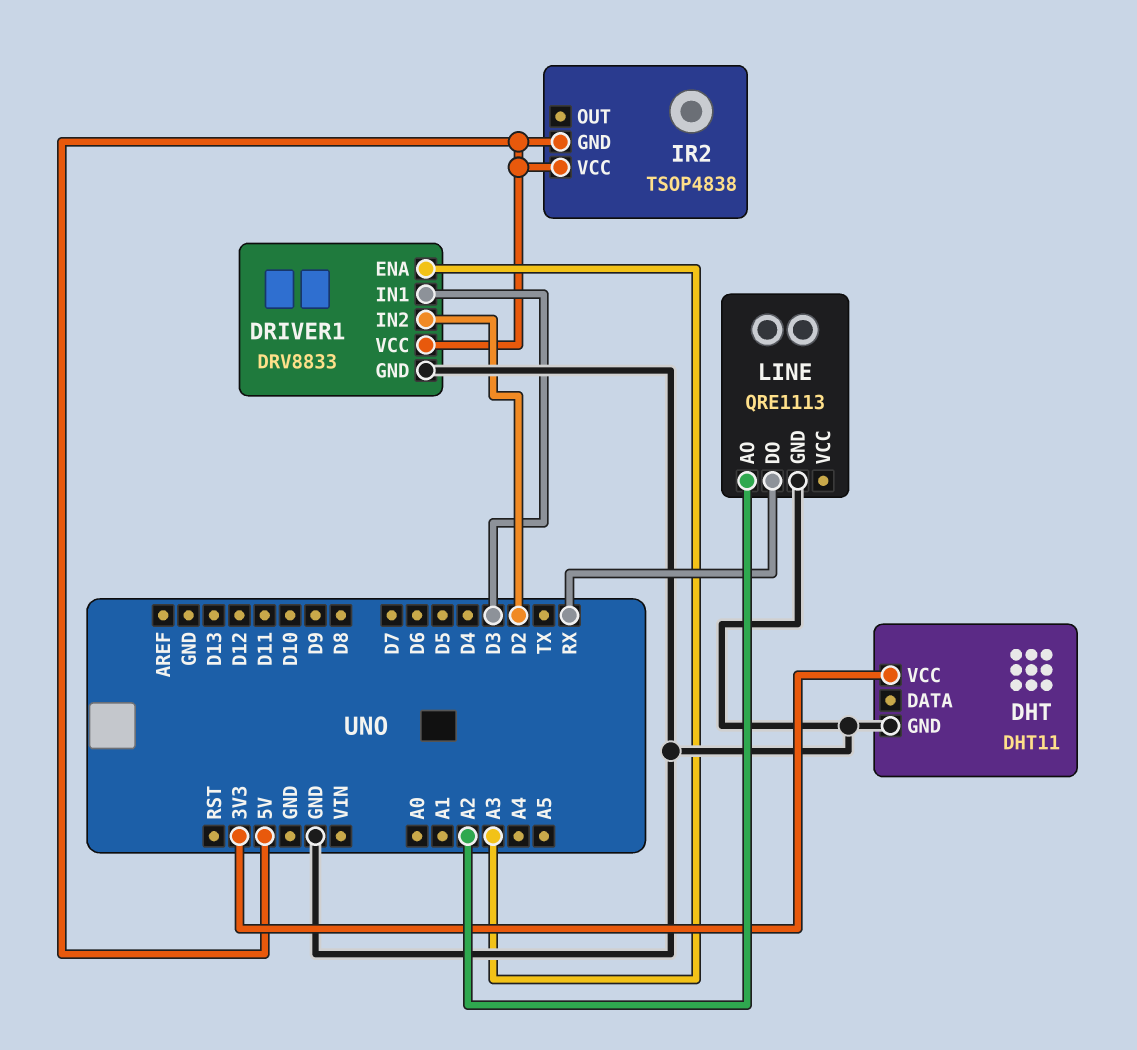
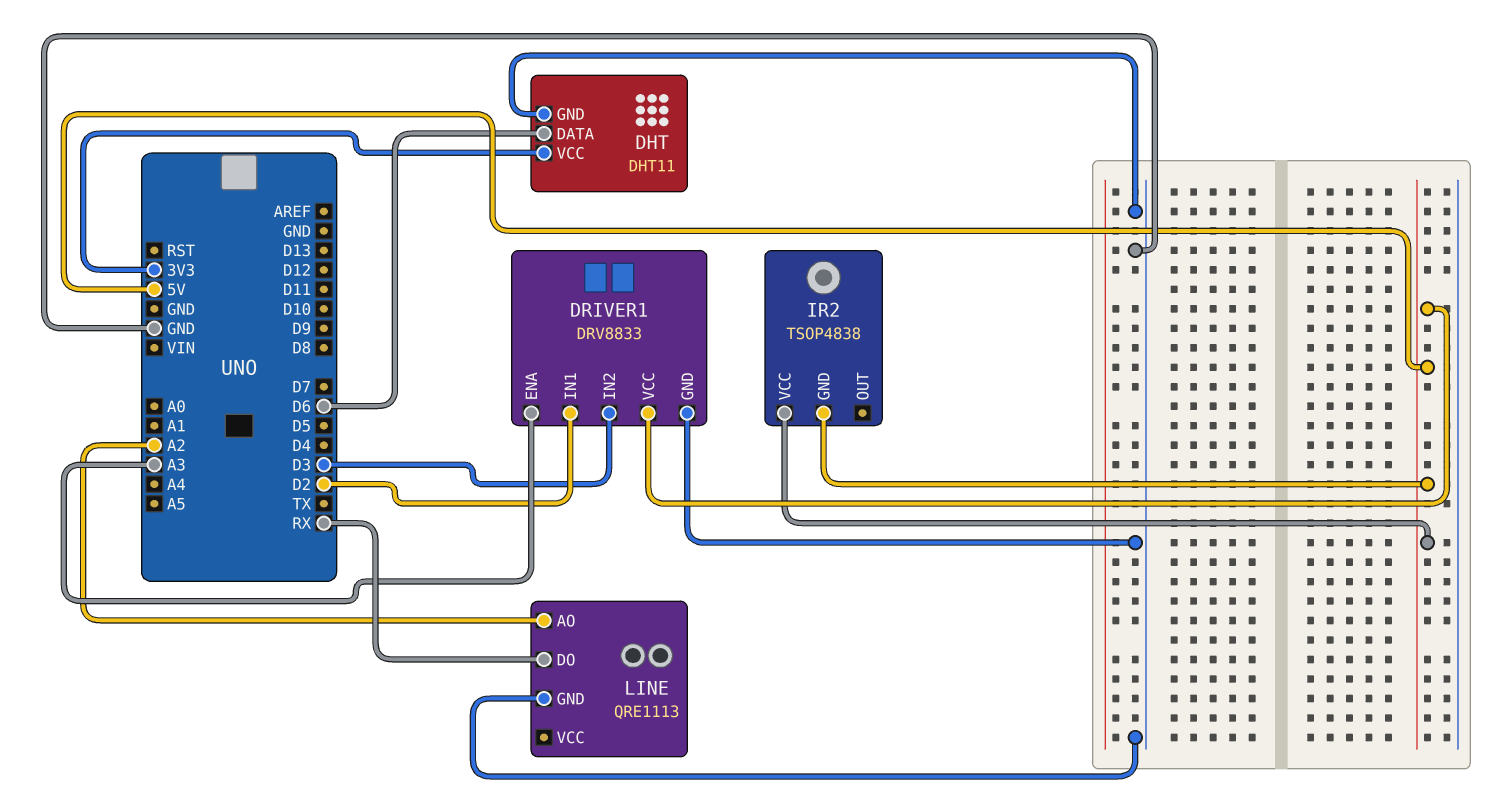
DHT pin DATA: none -> D6
DRIVER1 pin IN1: D3 -> D2
DRIVER1 pin IN2: D2 -> D3

